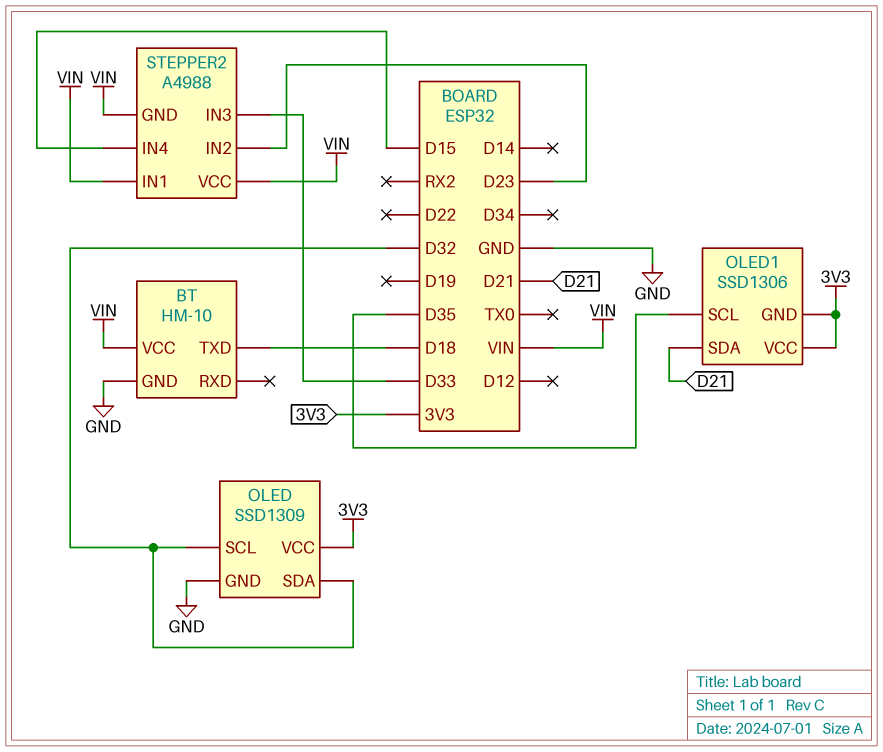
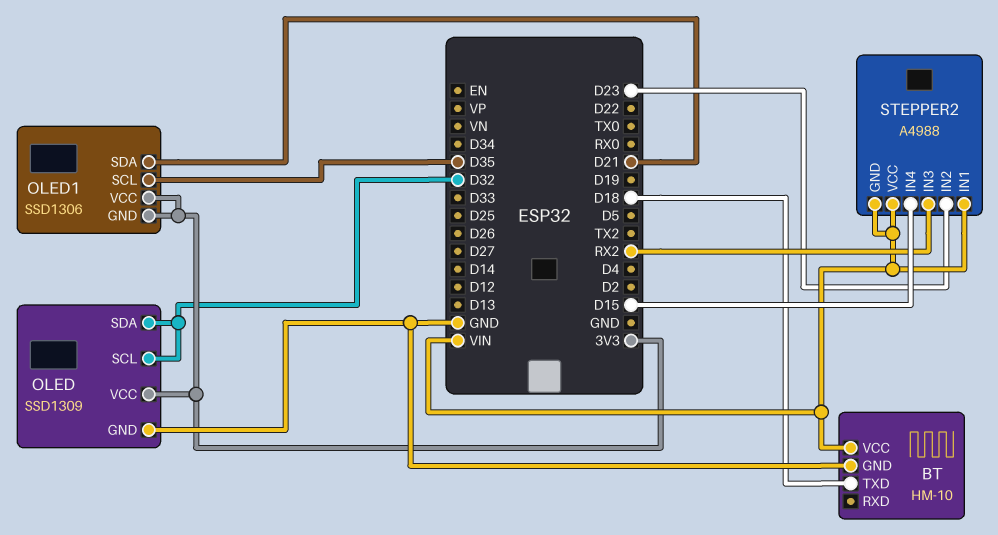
STEPPER2 pin IN3: D33 -> RX2

